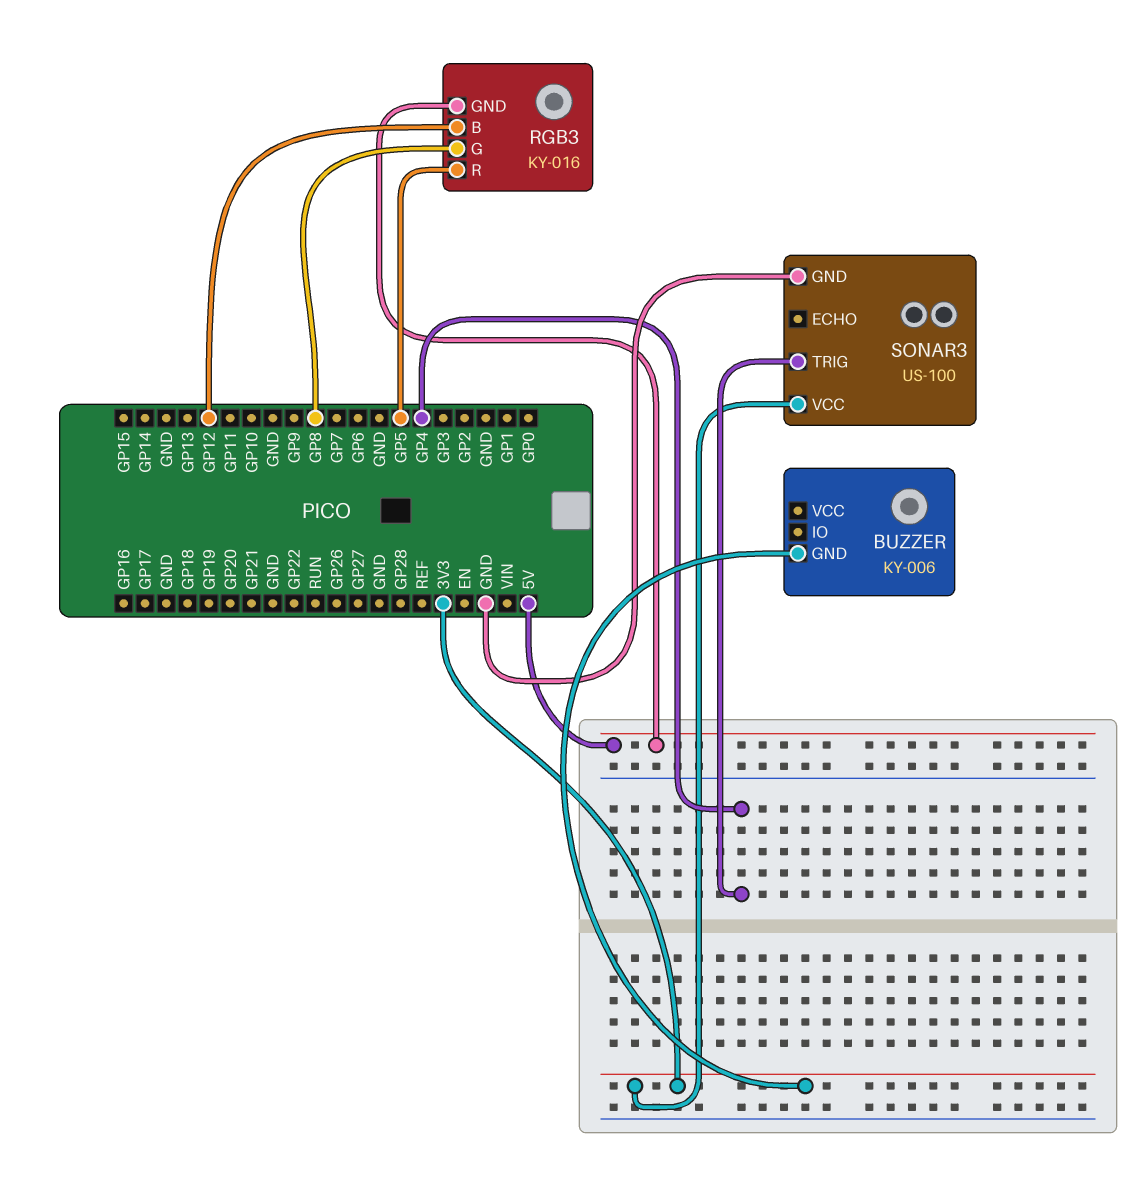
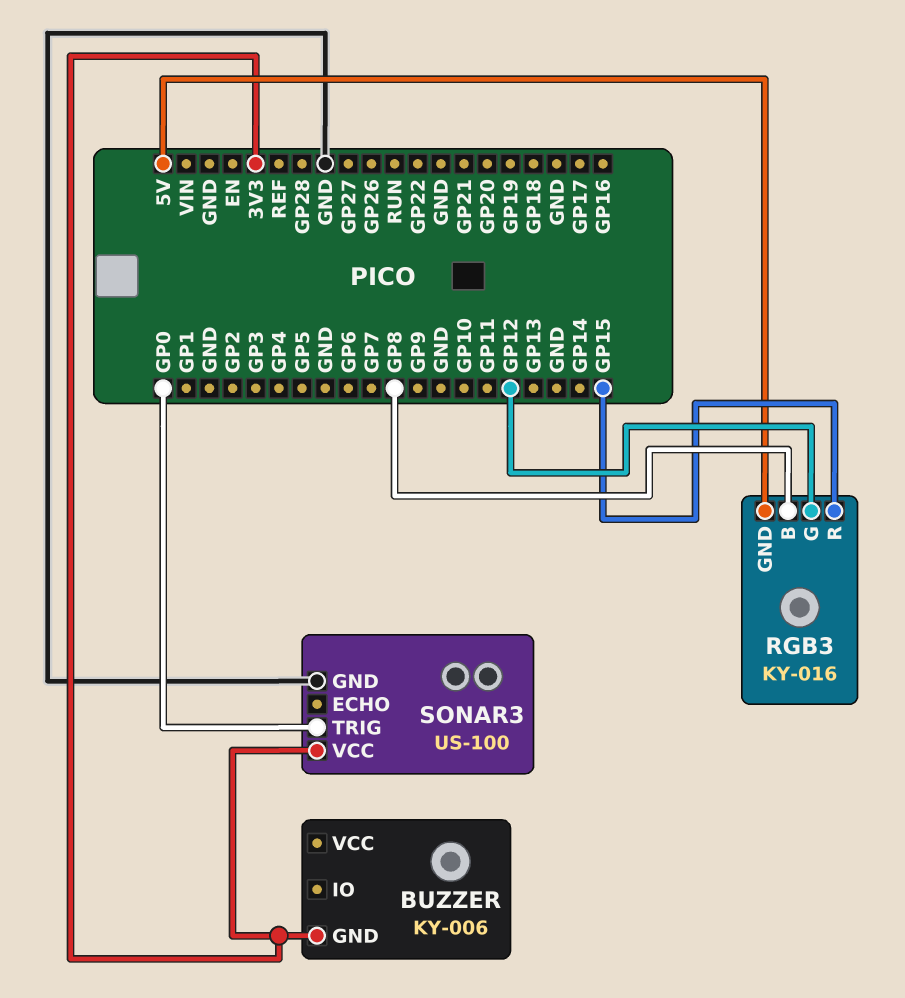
RGB3 pin B: GP12 -> GP8
RGB3 pin G: GP8 -> GP12
RGB3 pin R: GP5 -> GP15
SONAR3 pin TRIG: GP4 -> GP0

